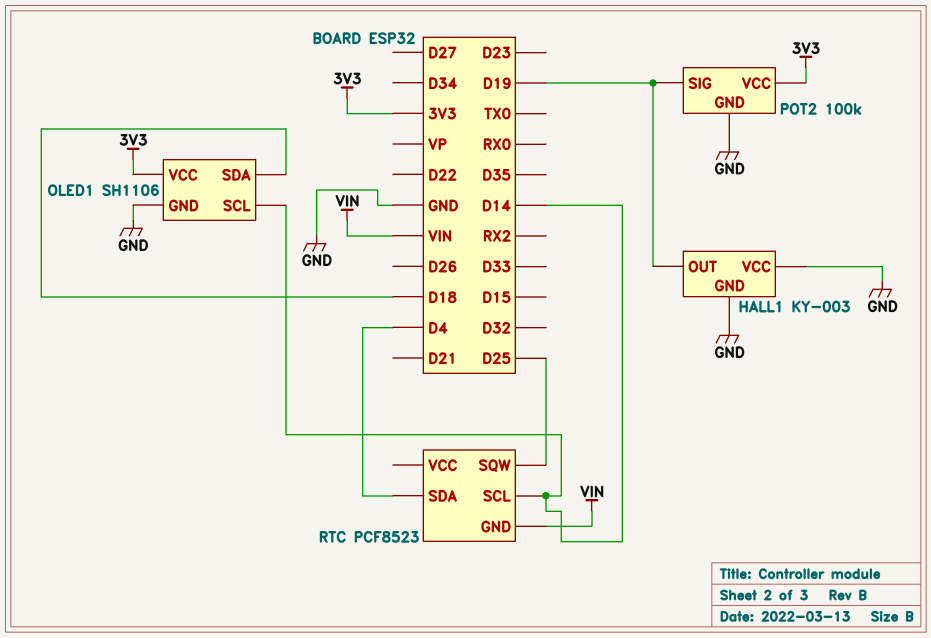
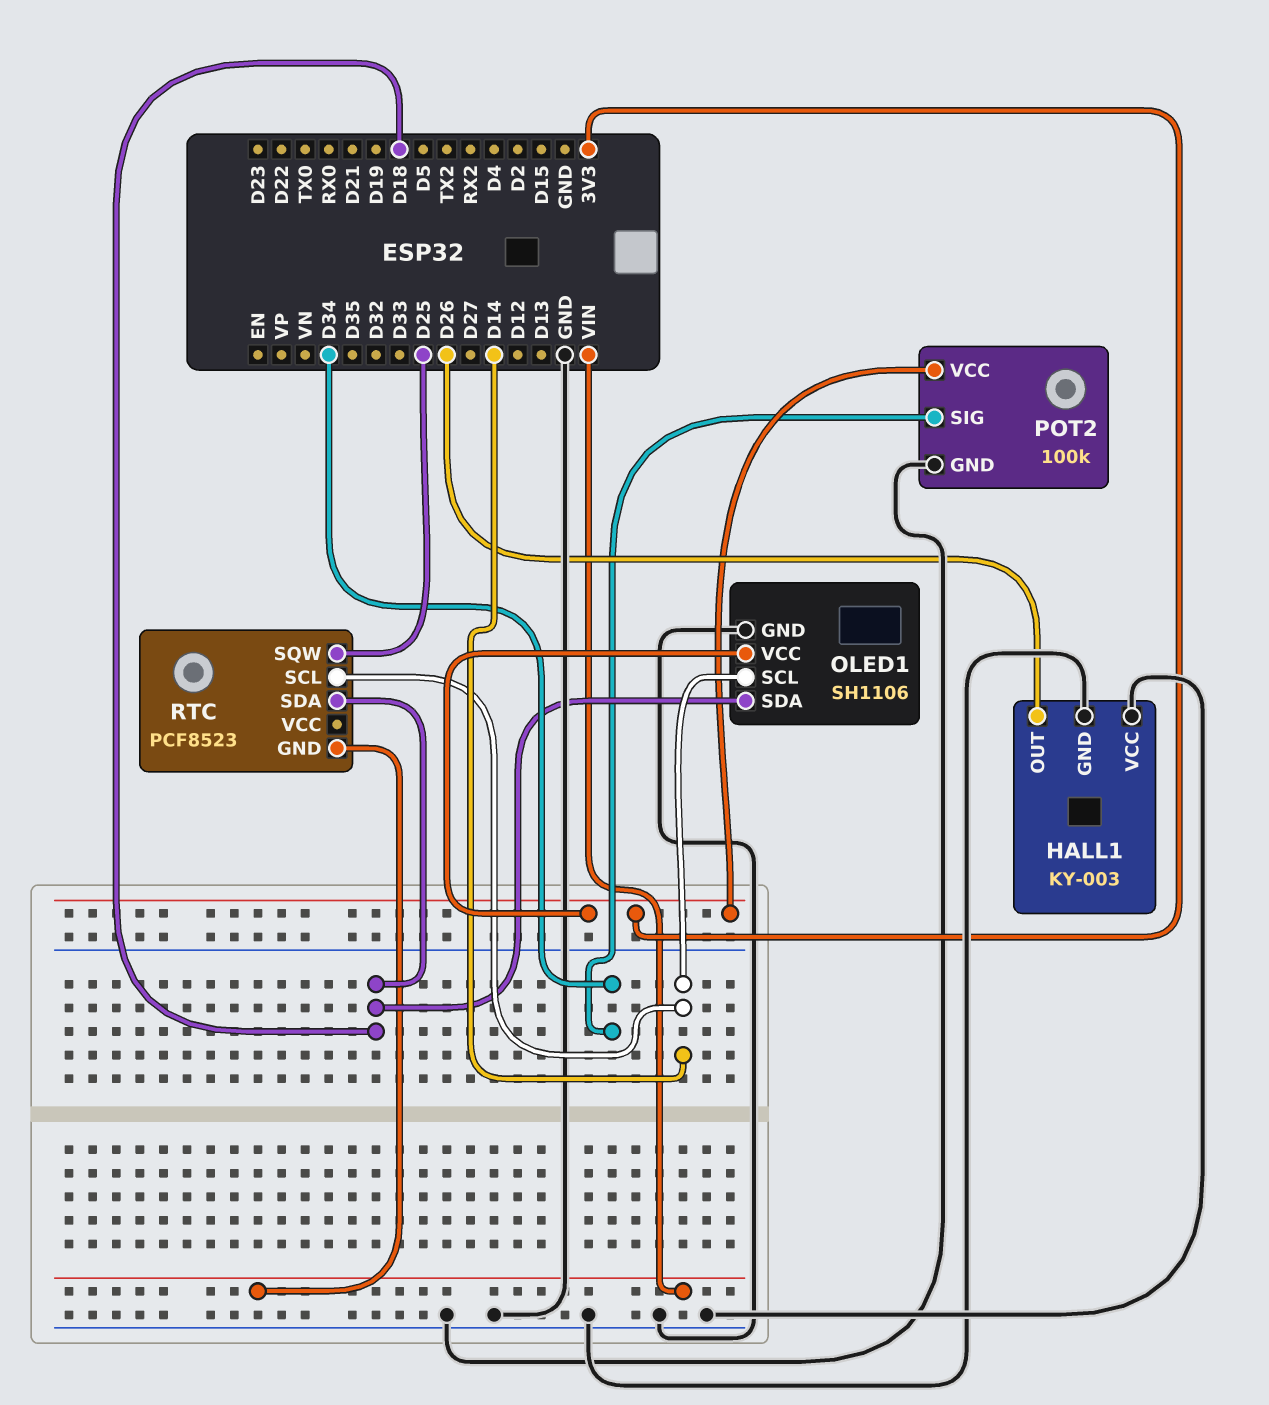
HALL1 pin OUT: D19 -> D26
POT2 pin SIG: D19 -> D34
RTC pin SDA: D4 -> D18

